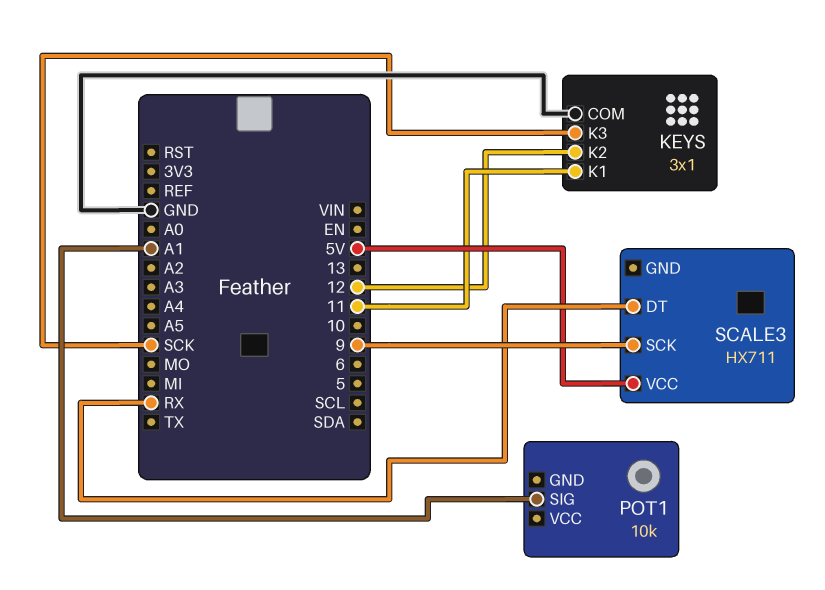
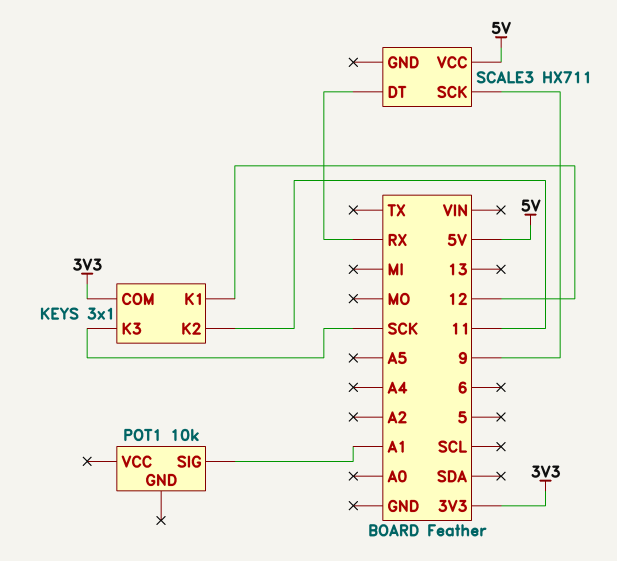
KEYS pin COM: GND -> 3V3
KEYS pin K1: 11 -> 12
KEYS pin K2: 12 -> 11

